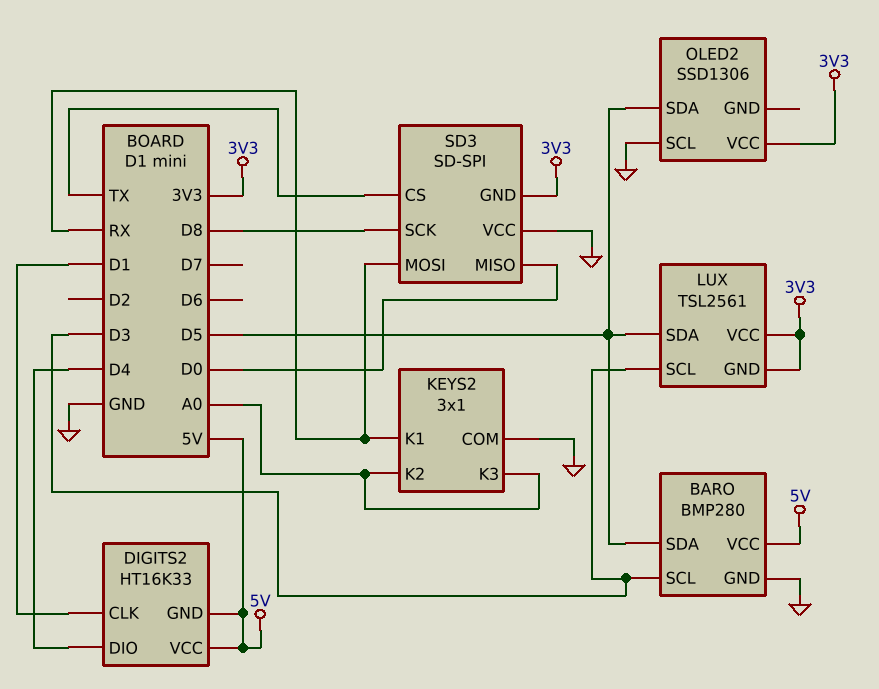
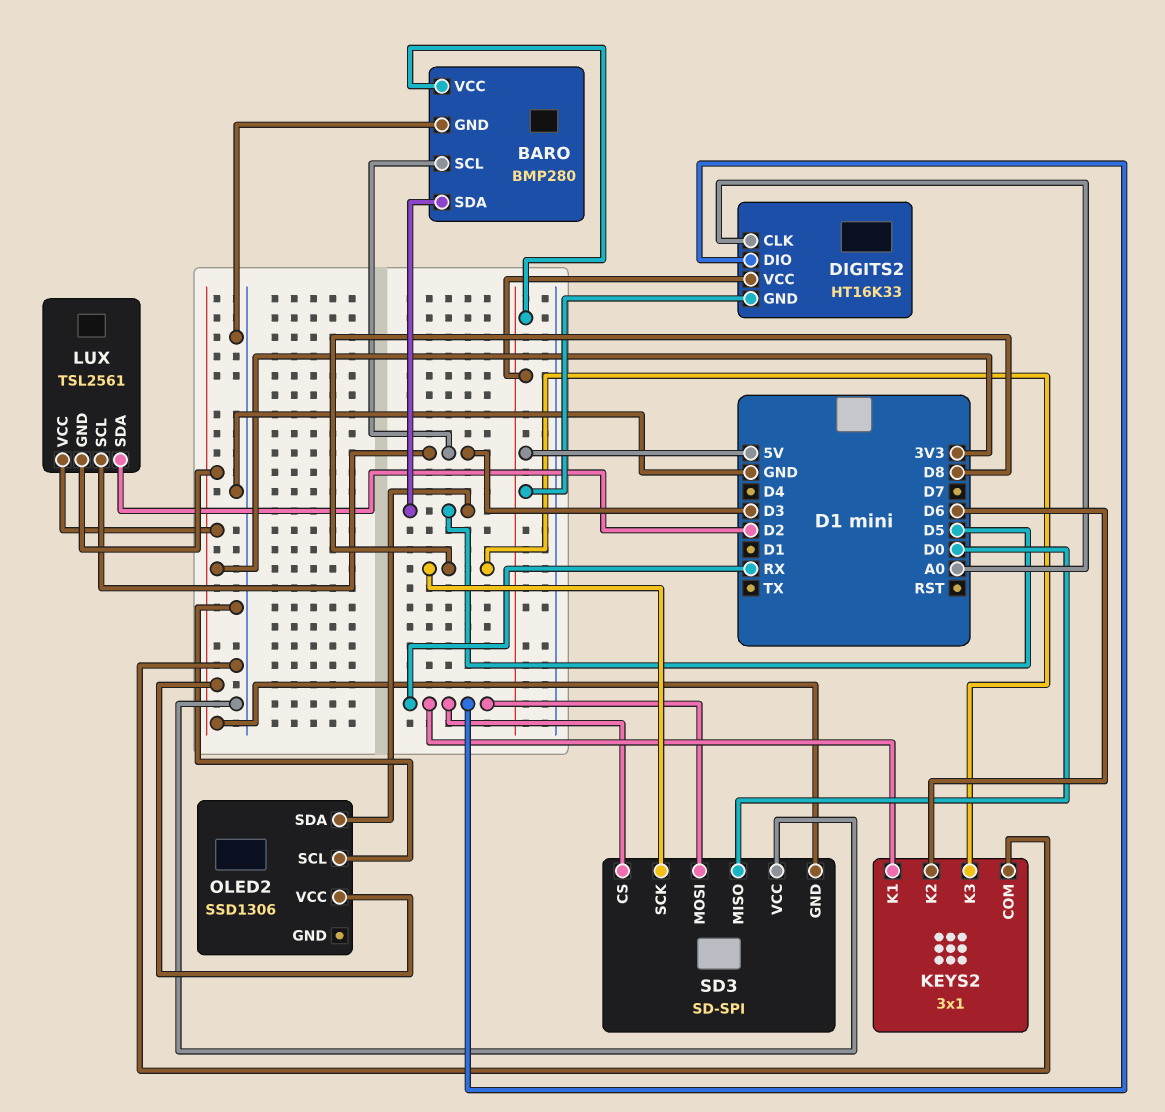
DIGITS2 pin CLK: D1 -> A0
DIGITS2 pin DIO: D4 -> RX
KEYS2 pin K2: A0 -> D6
KEYS2 pin K3: A0 -> D8
LUX pin SDA: D5 -> D2
SD3 pin CS: TX -> RX

